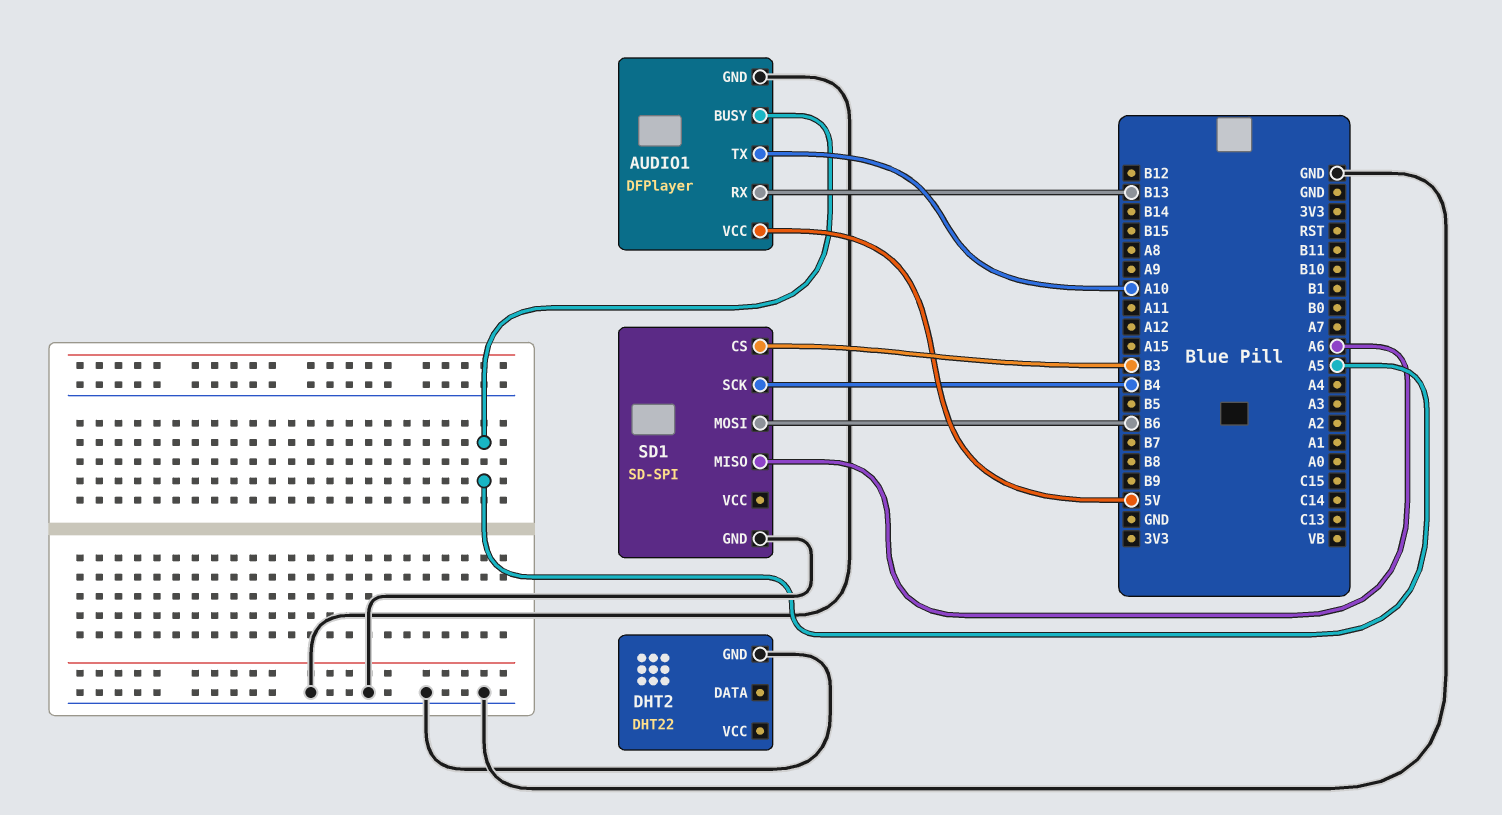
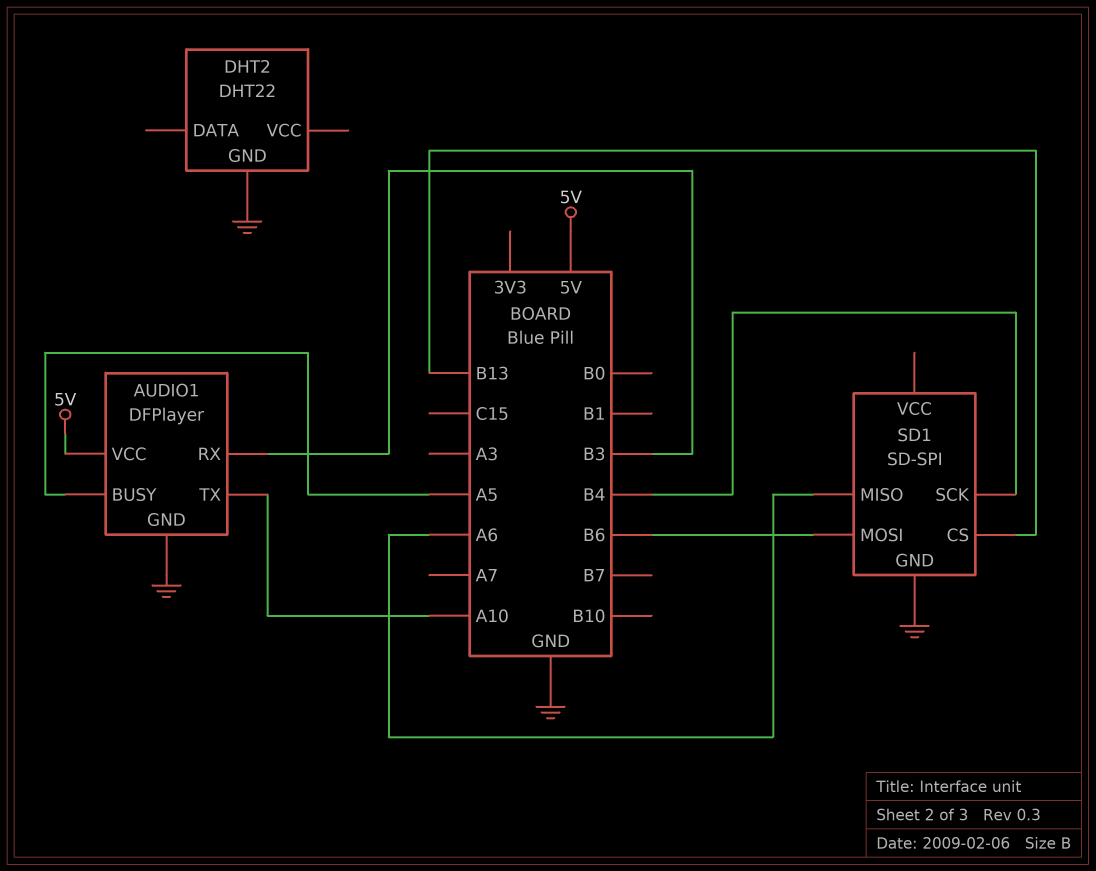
AUDIO1 pin RX: B13 -> B3
SD1 pin CS: B3 -> B13

